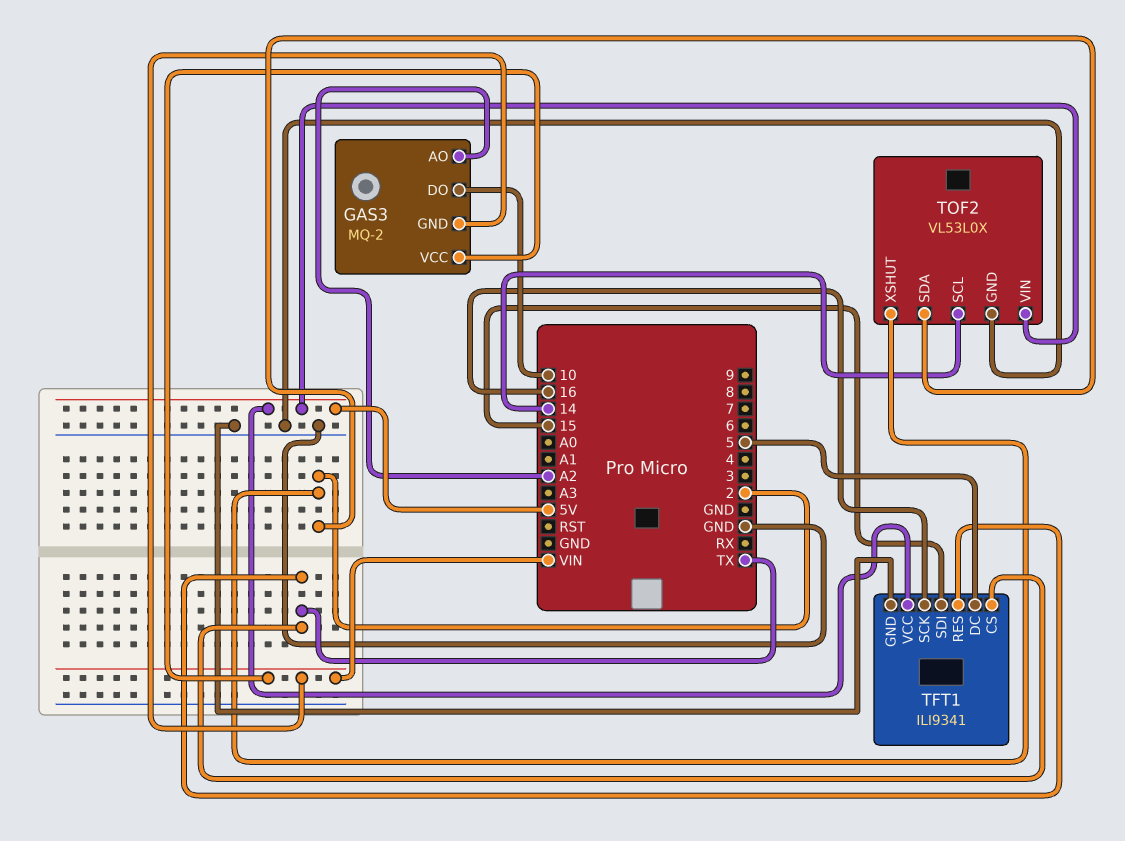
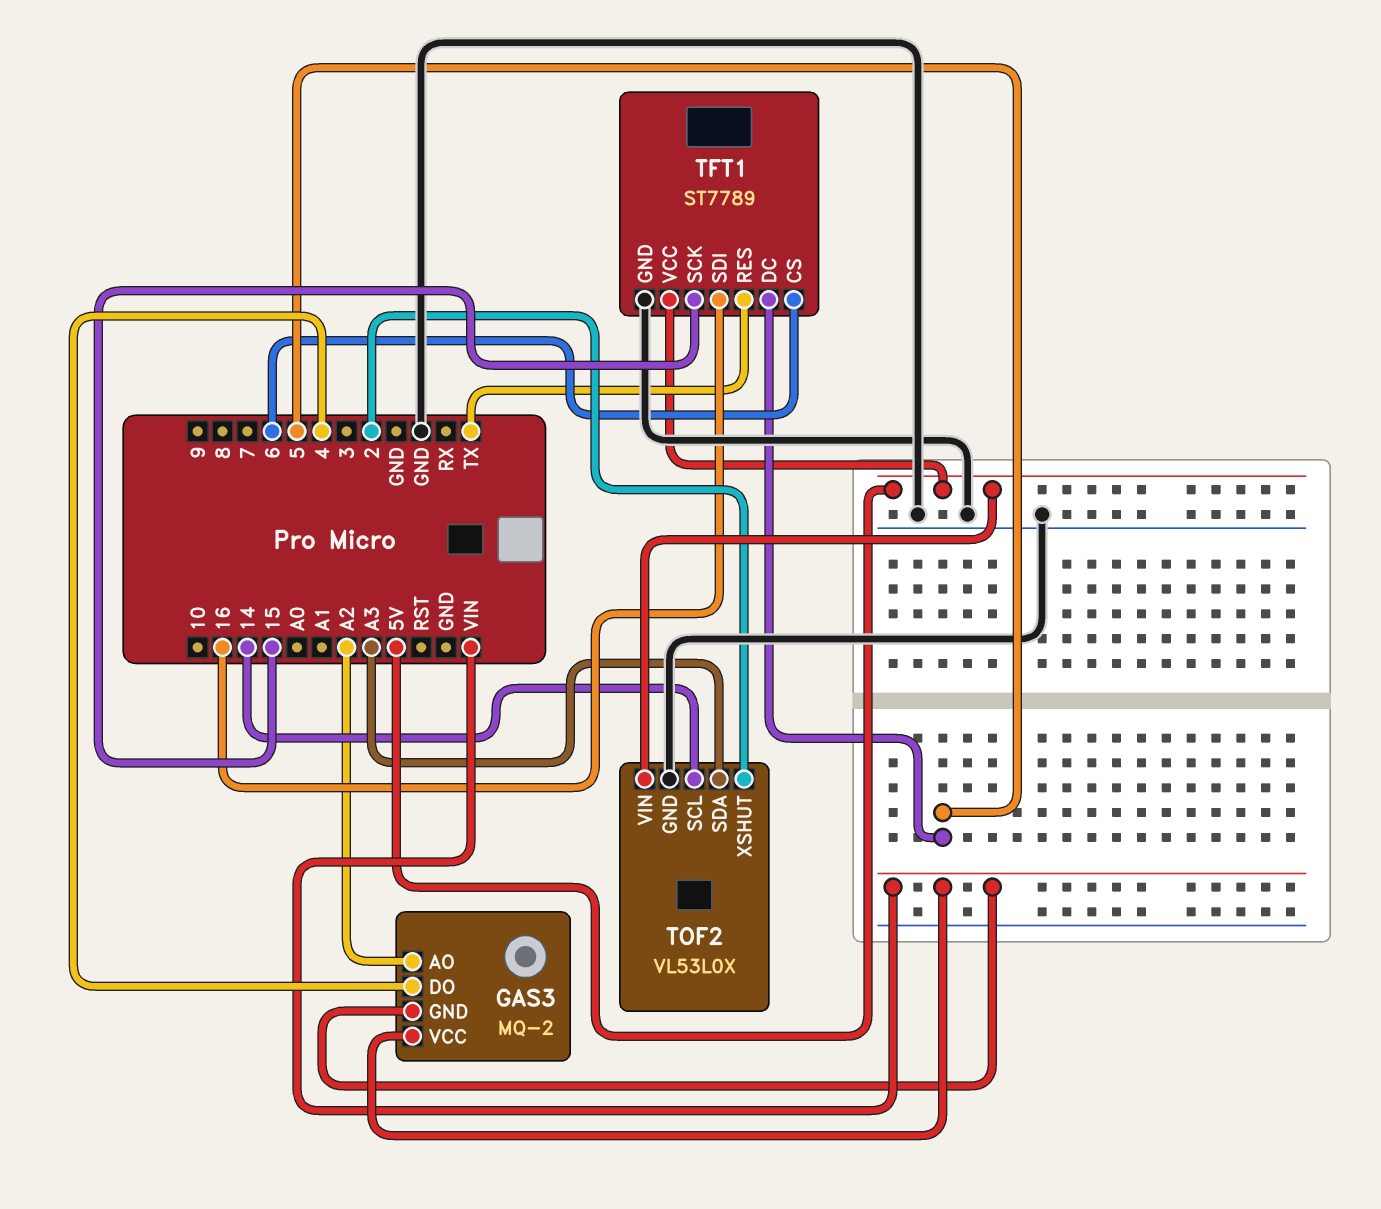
GAS3 pin DO: 10 -> 4
TFT1: ILI9341 -> ST7789
TFT1 pin CS: TX -> 6
TFT1 pin SCK: 16 -> 15
TFT1 pin SDI: 15 -> 16
TOF2 pin SDA: 2 -> A3

